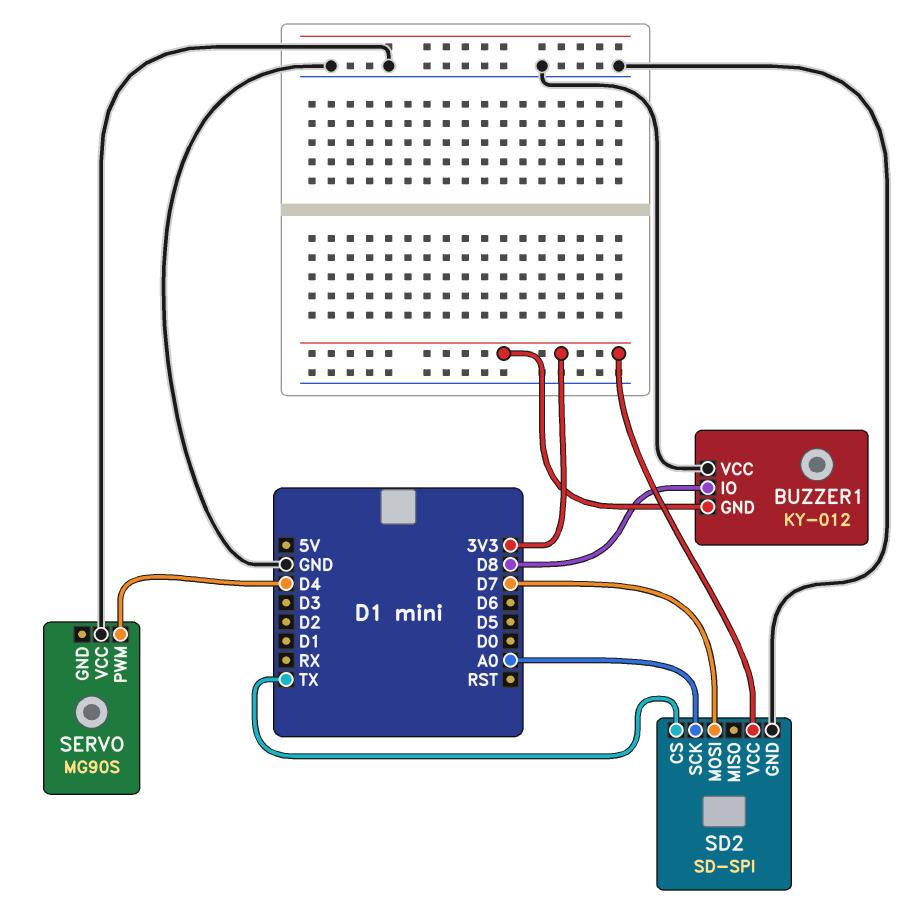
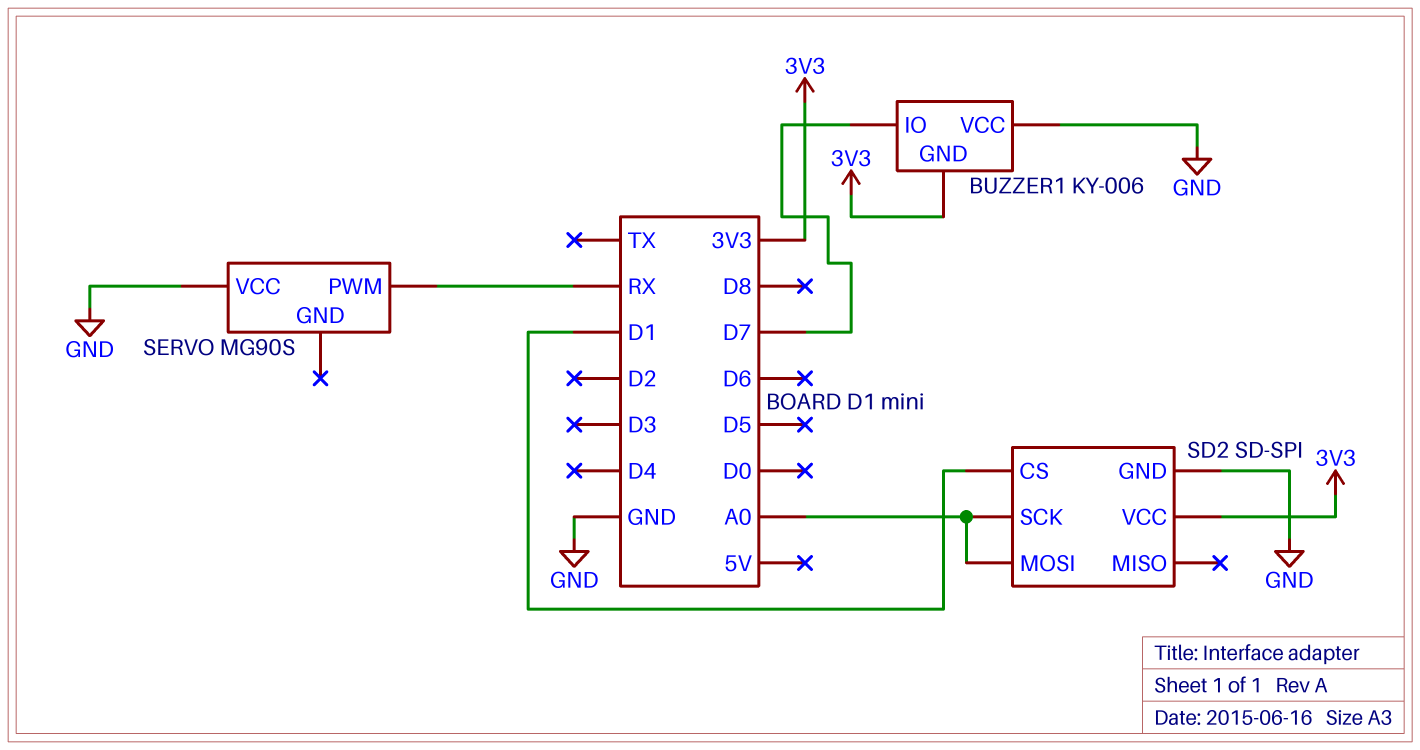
BUZZER1: KY-012 -> KY-006
BUZZER1 pin IO: D8 -> D7
SD2 pin CS: TX -> D1
SD2 pin MOSI: D7 -> A0
SERVO pin PWM: D4 -> RX

